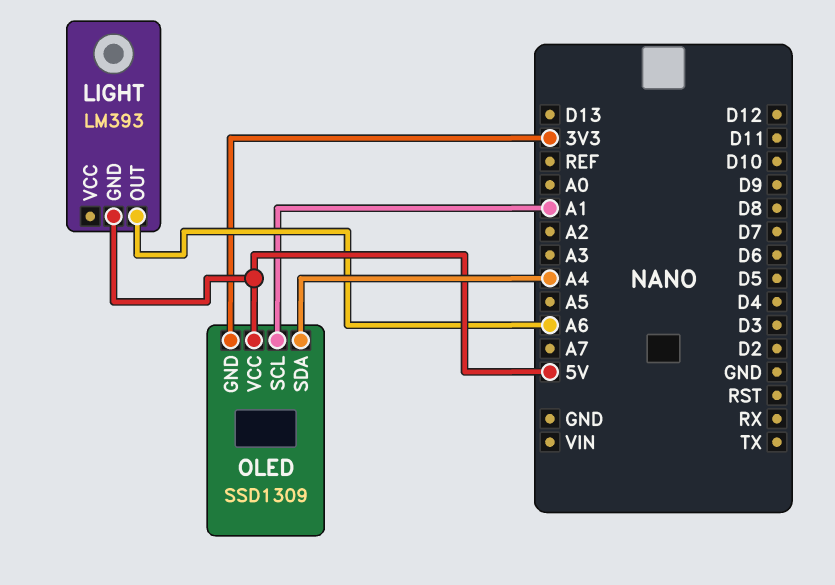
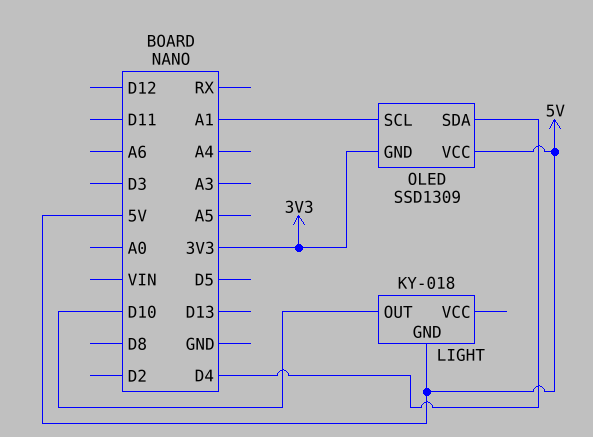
LIGHT: LM393 -> KY-018
LIGHT pin OUT: A6 -> D10
OLED pin SDA: A4 -> D4

